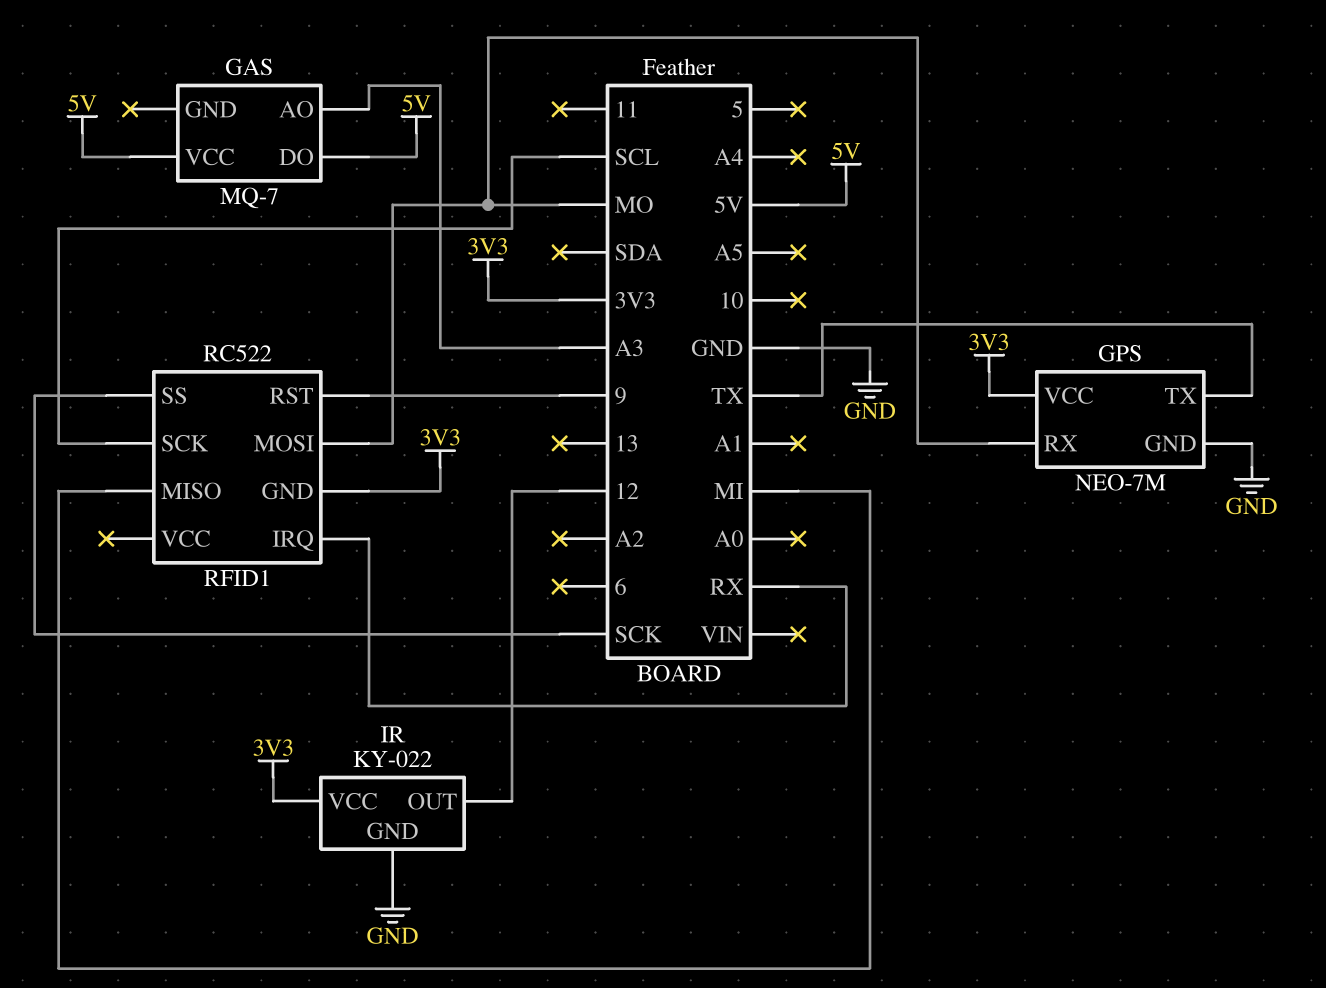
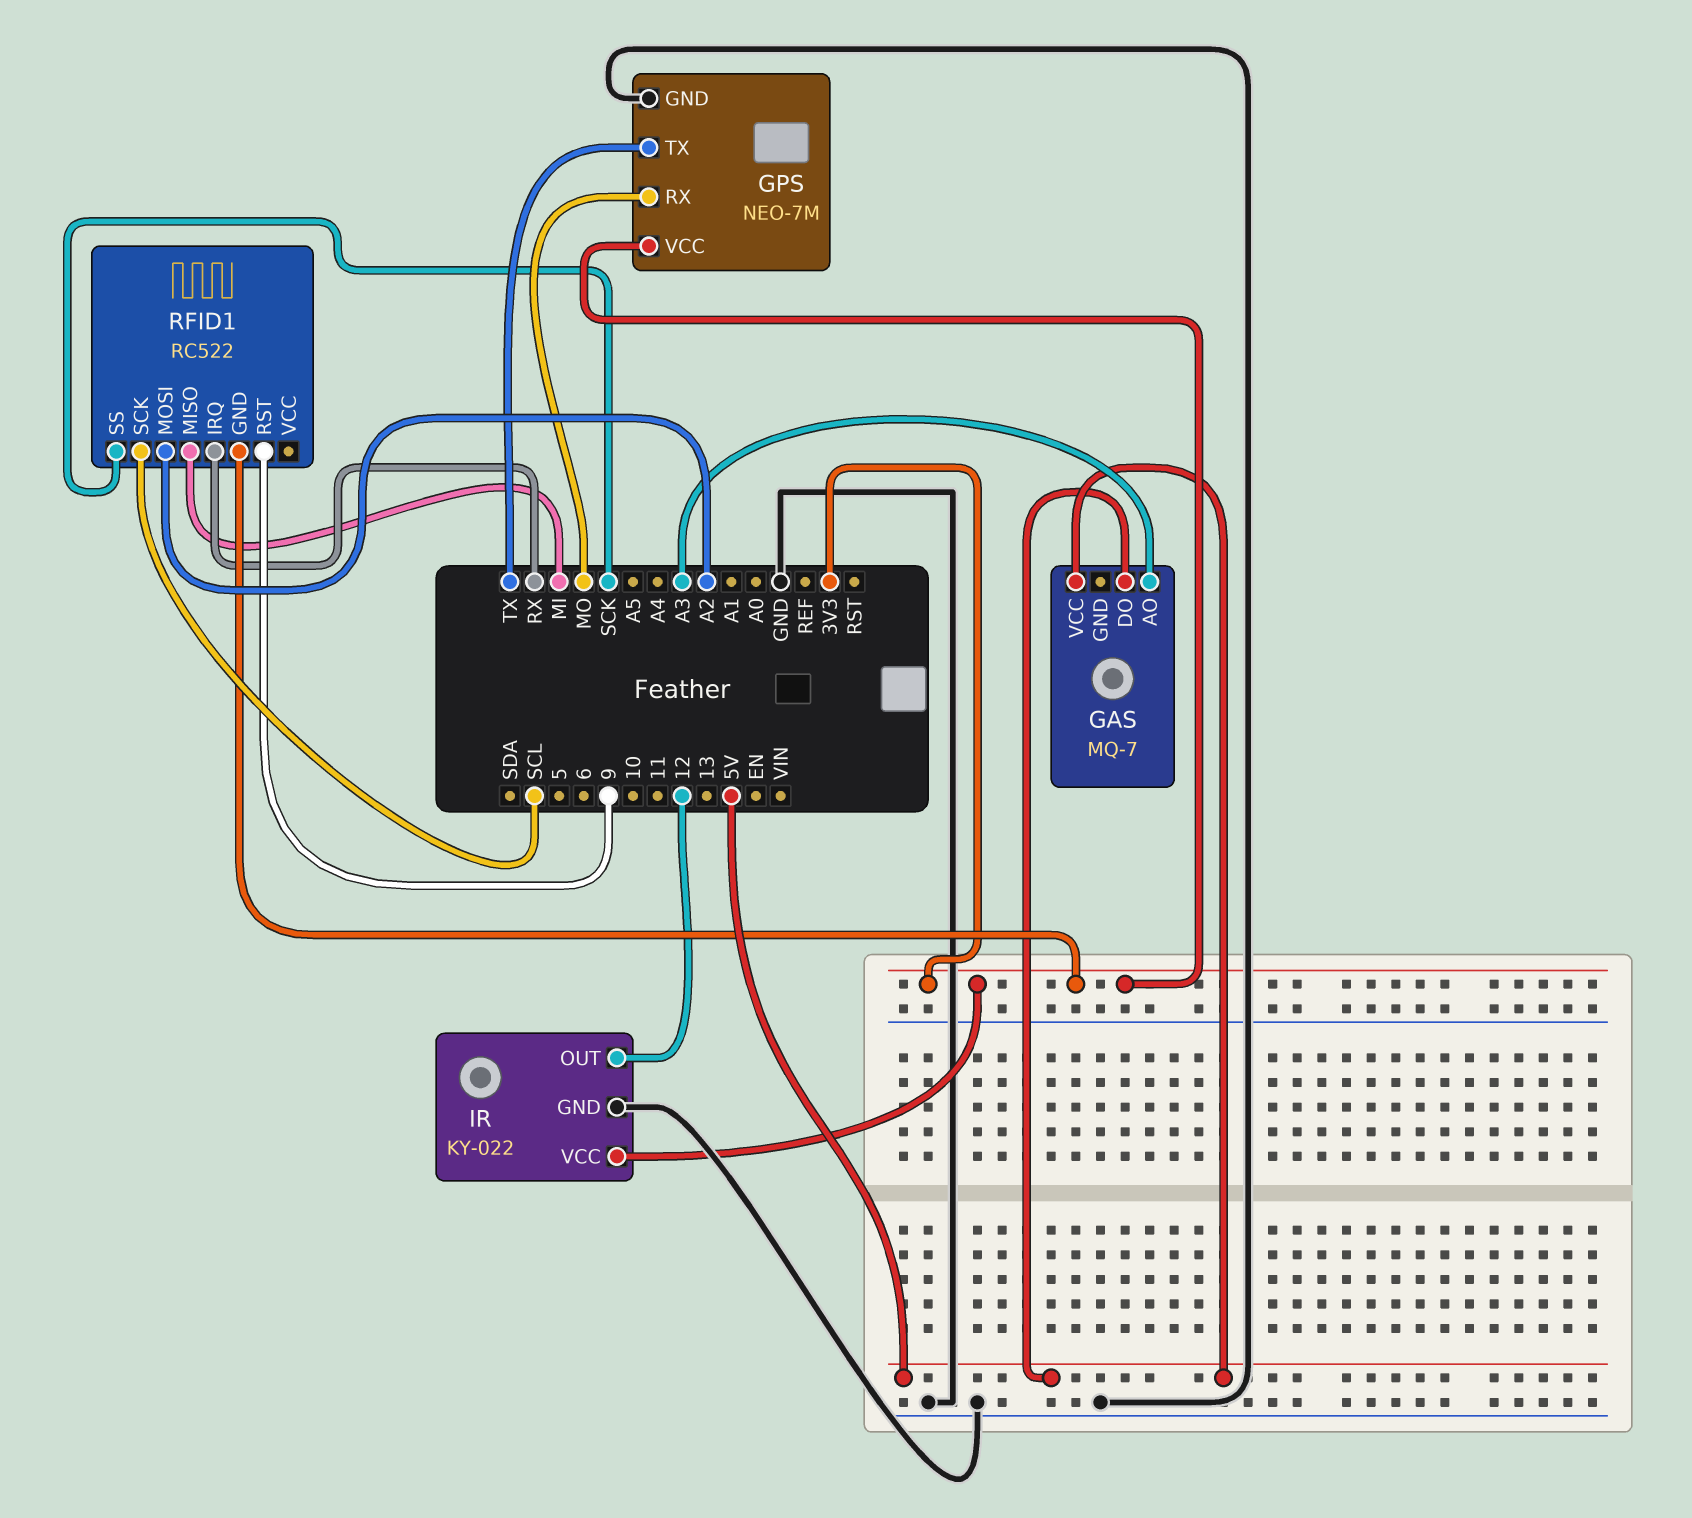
RFID1 pin MOSI: MO -> A2

